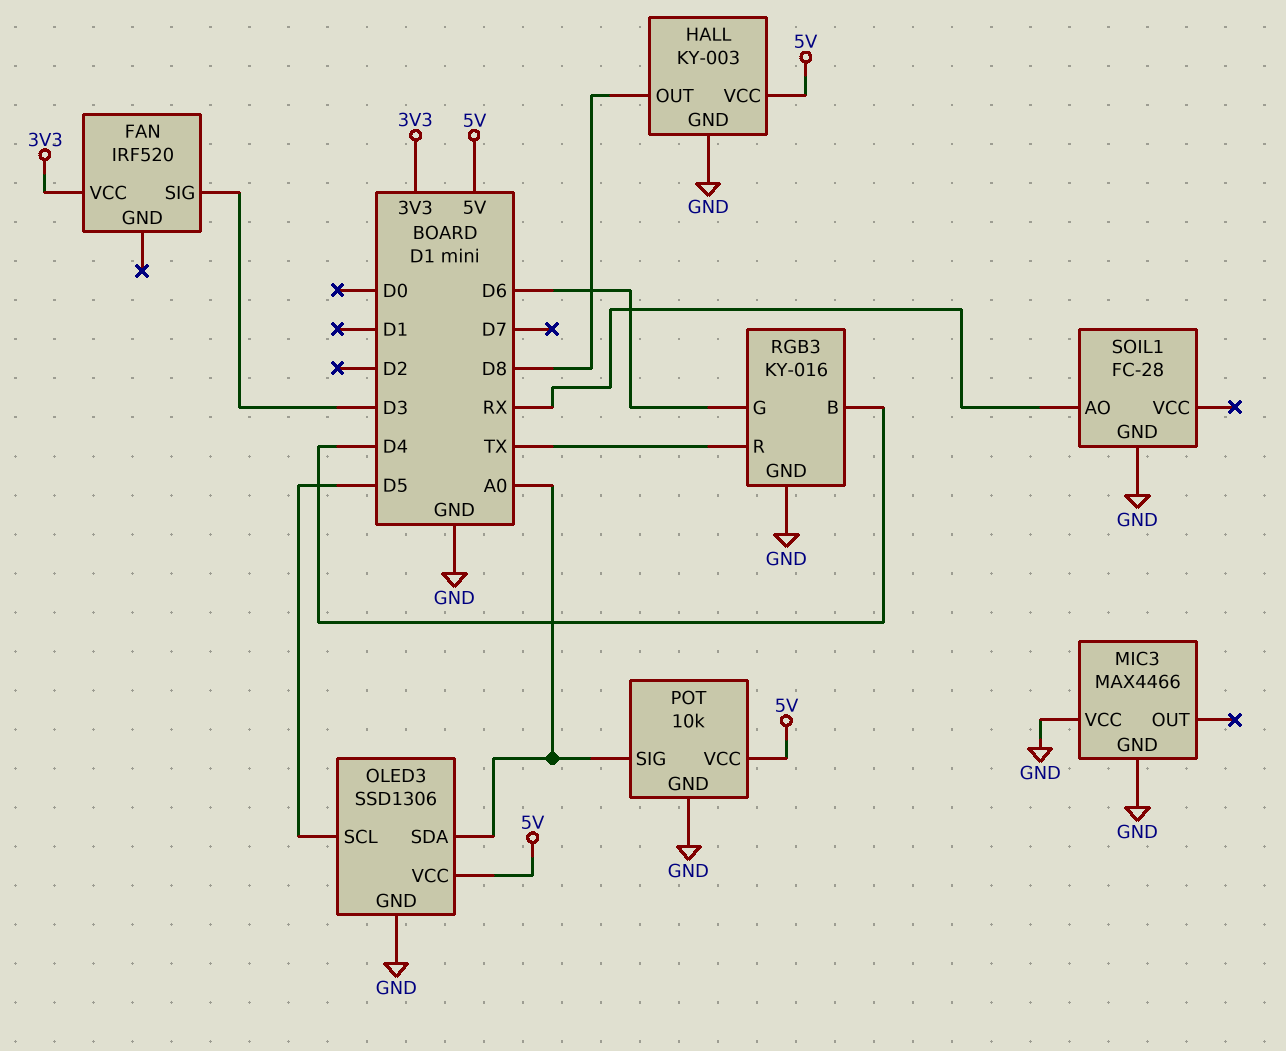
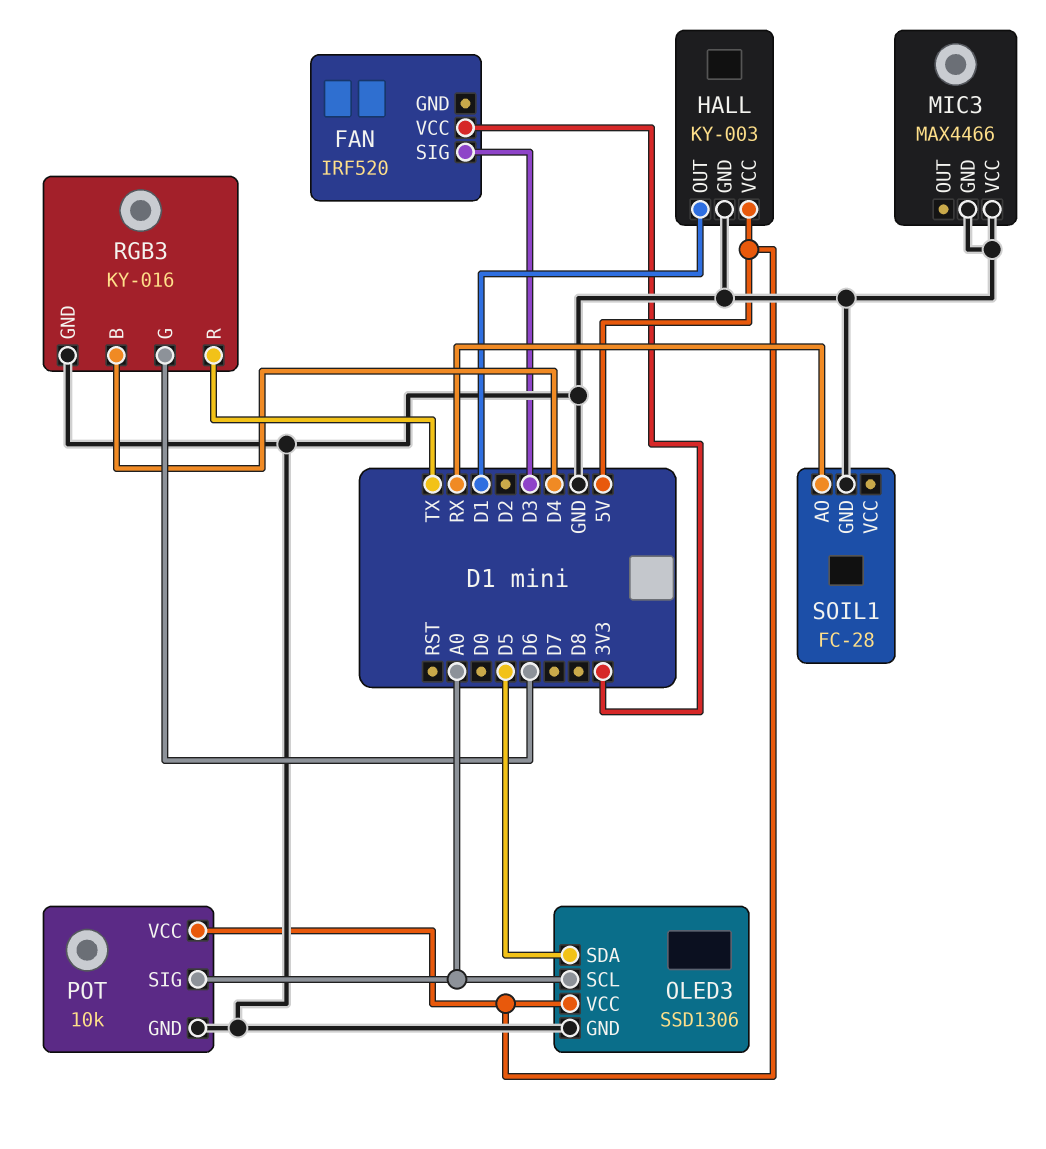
HALL pin OUT: D8 -> D1
OLED3 pin SCL: D5 -> A0
OLED3 pin SDA: A0 -> D5

